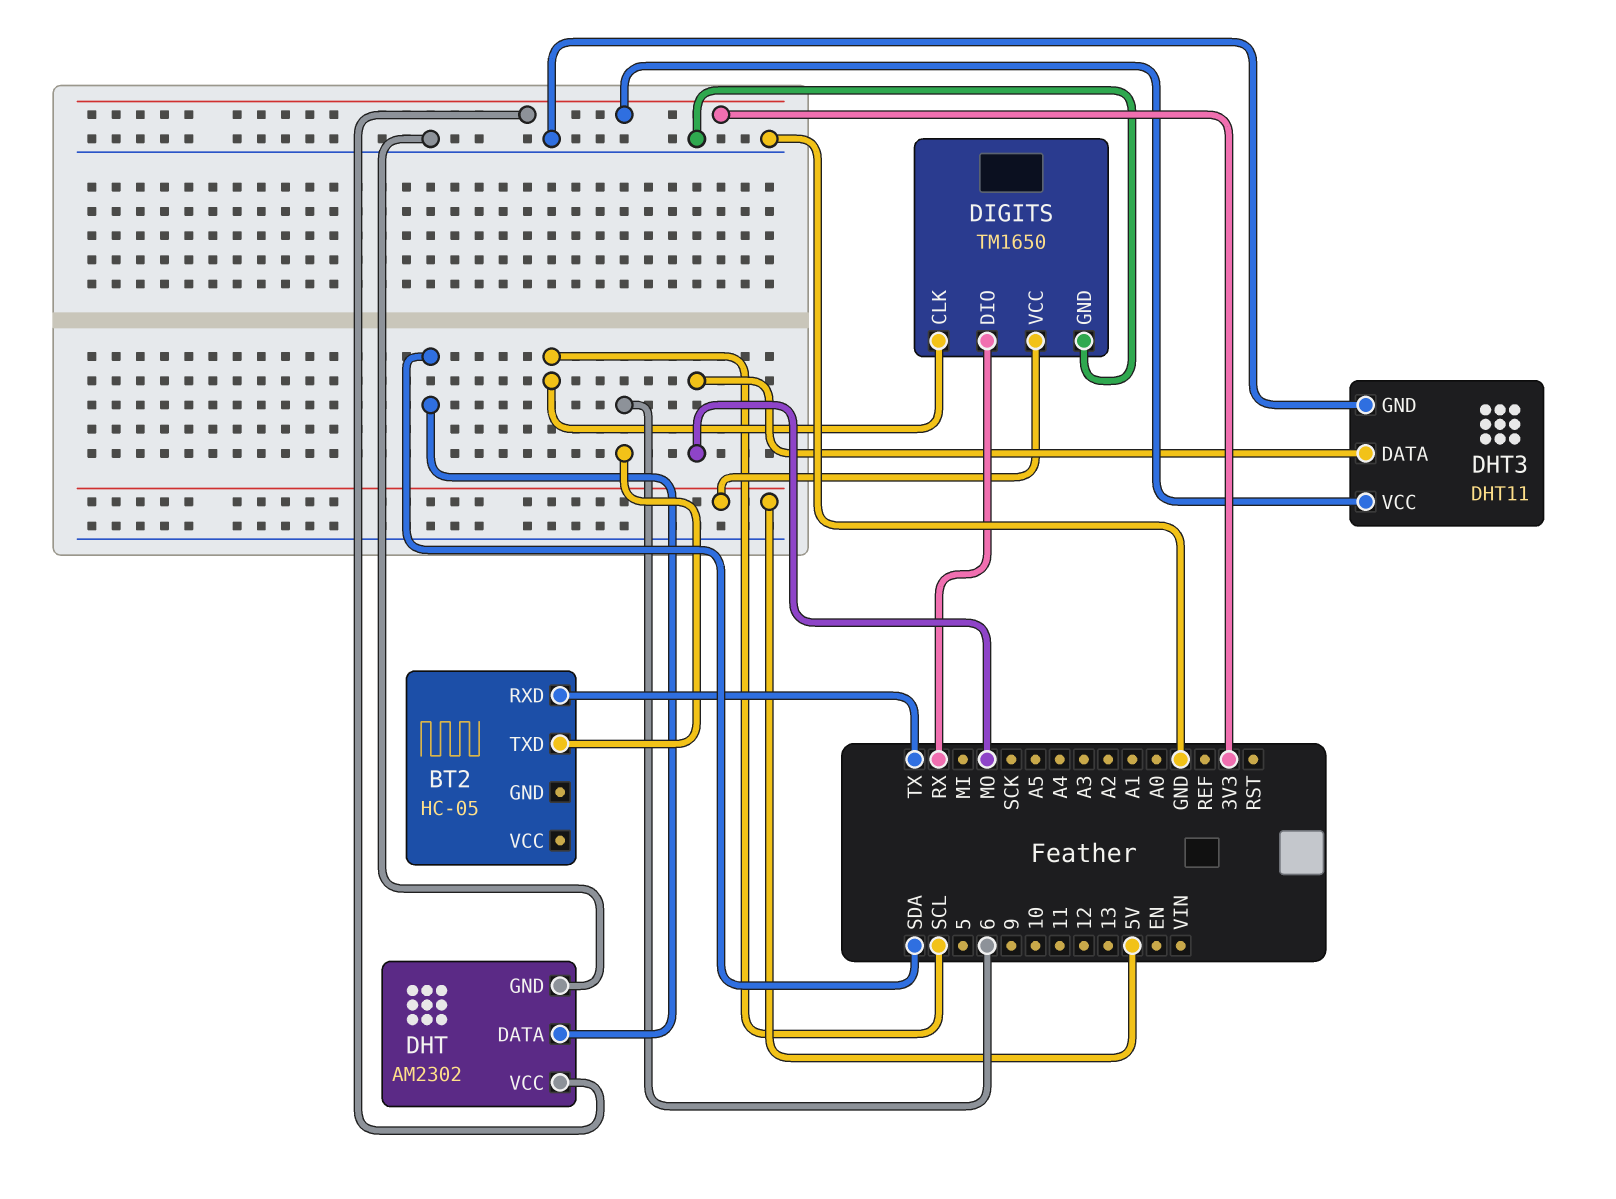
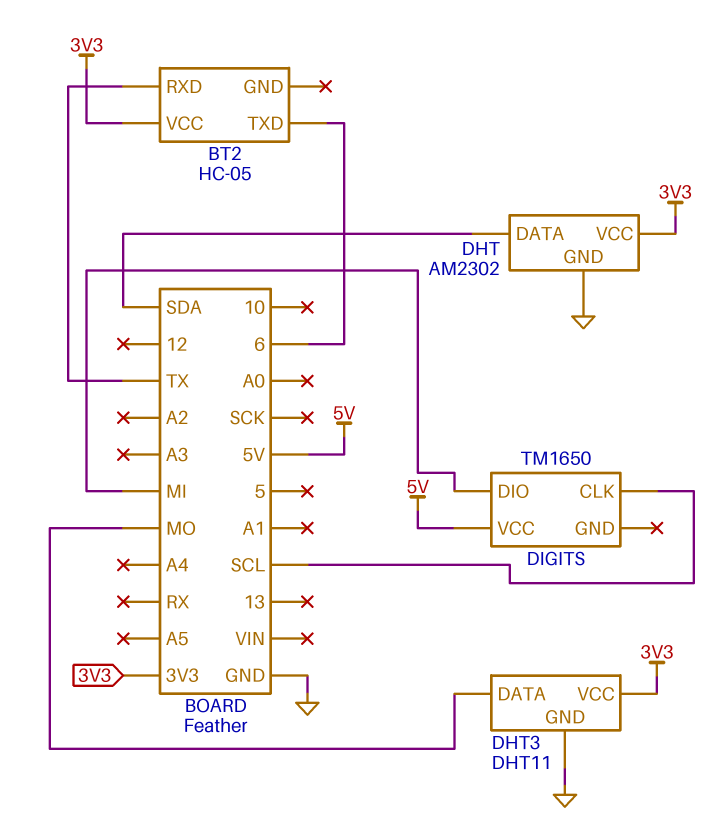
BT2 pin VCC: none -> 3V3
DIGITS pin DIO: RX -> MI
DIGITS pin GND: GND -> none

